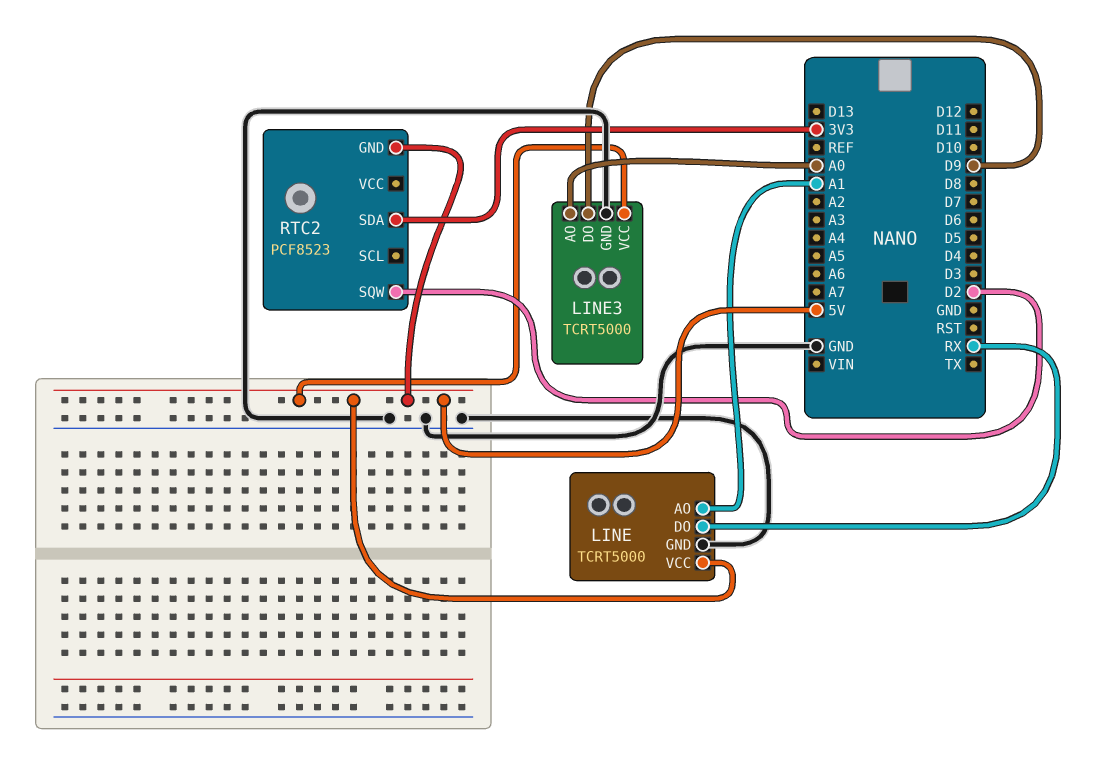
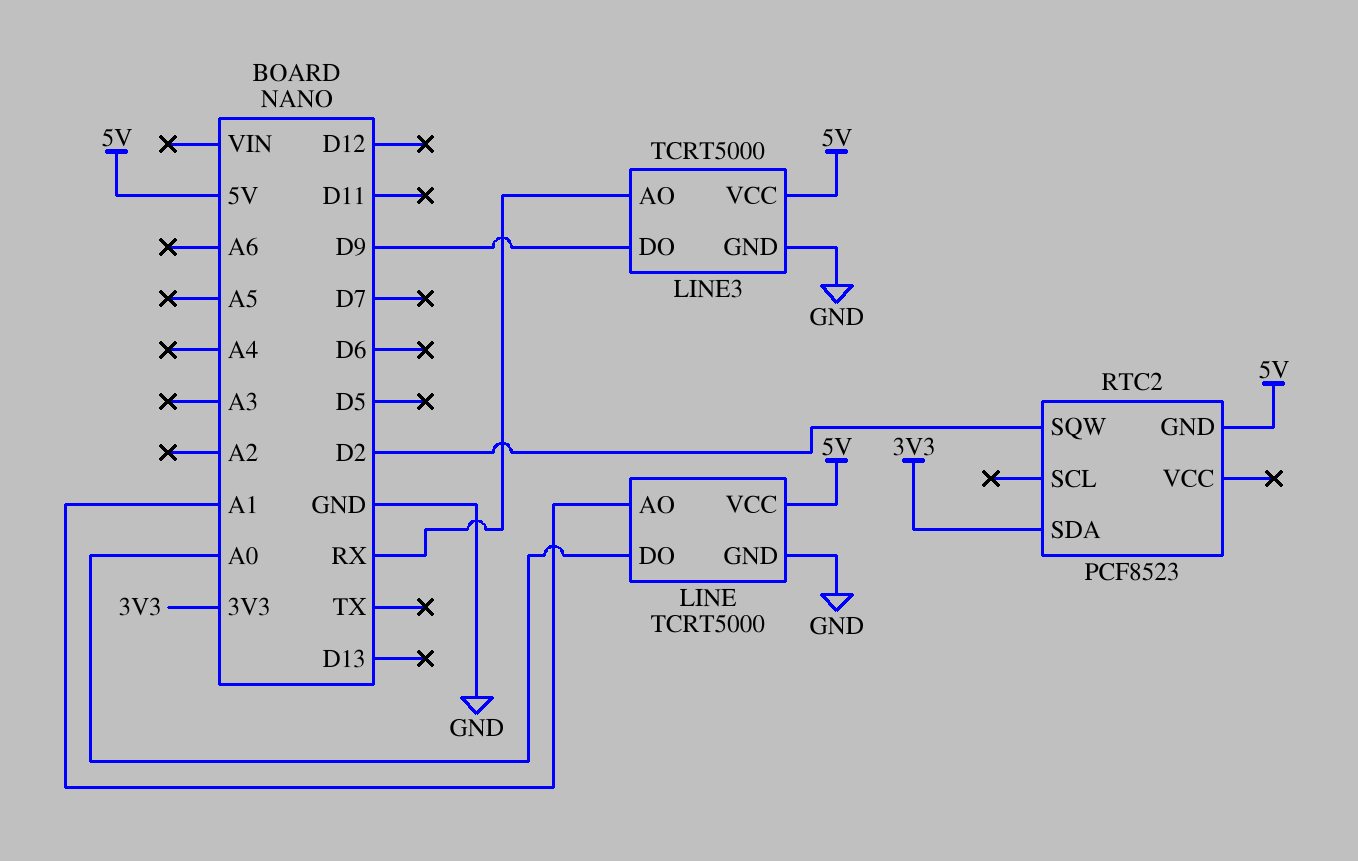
LINE pin DO: RX -> A0
LINE3 pin AO: A0 -> RX

